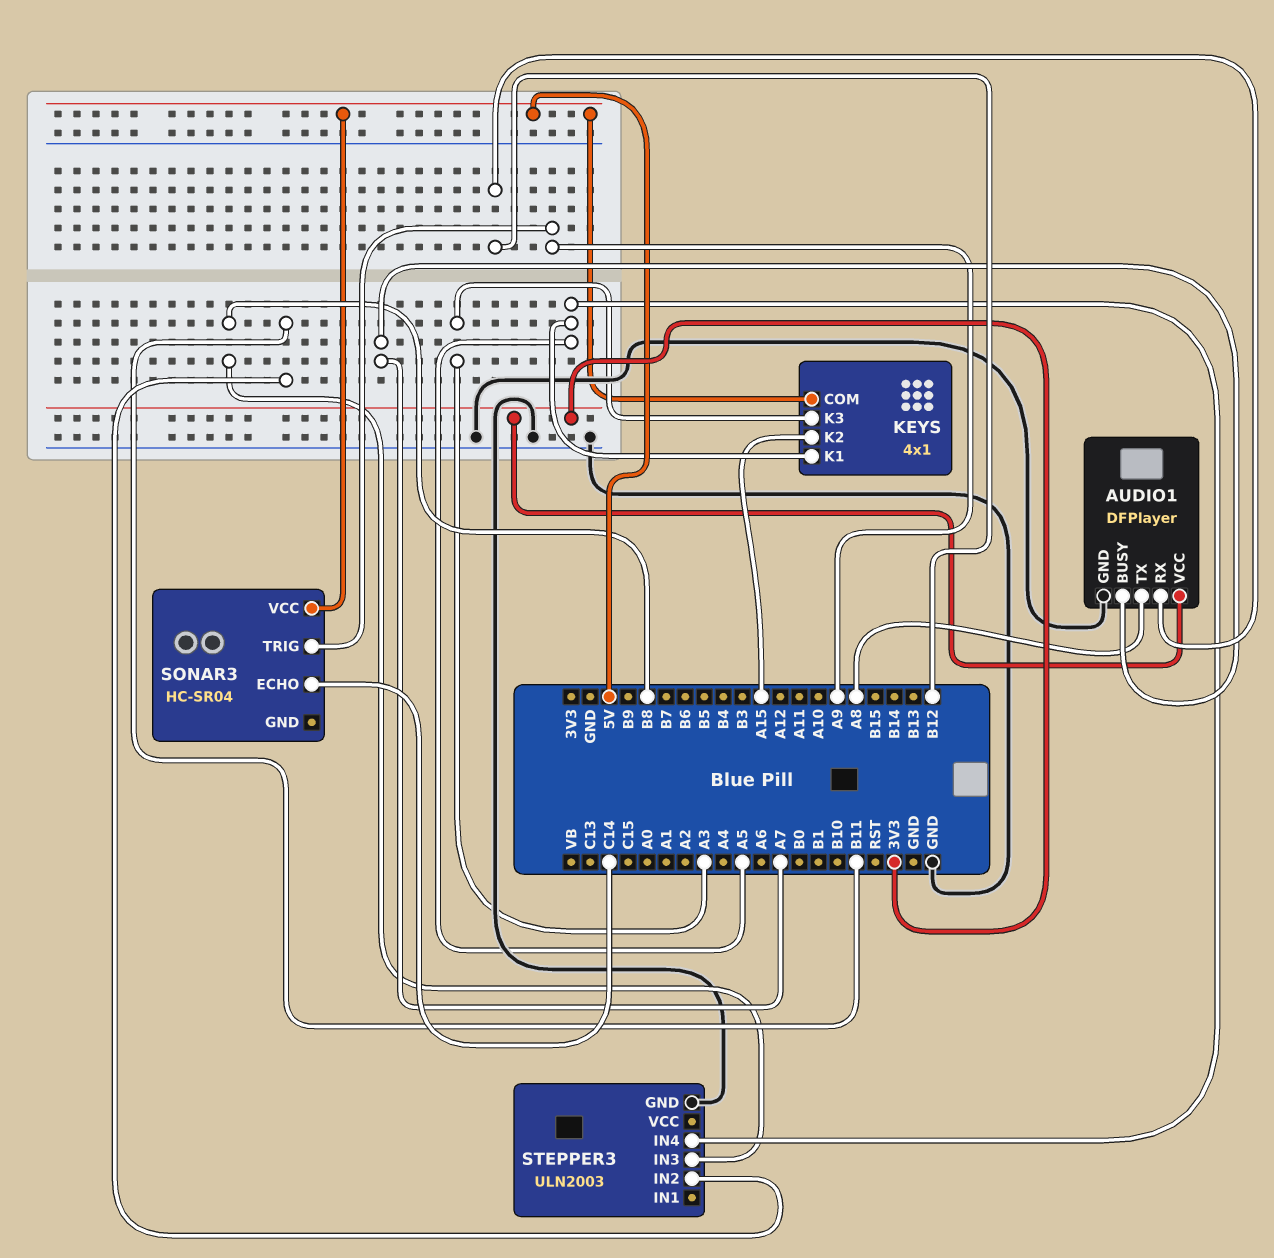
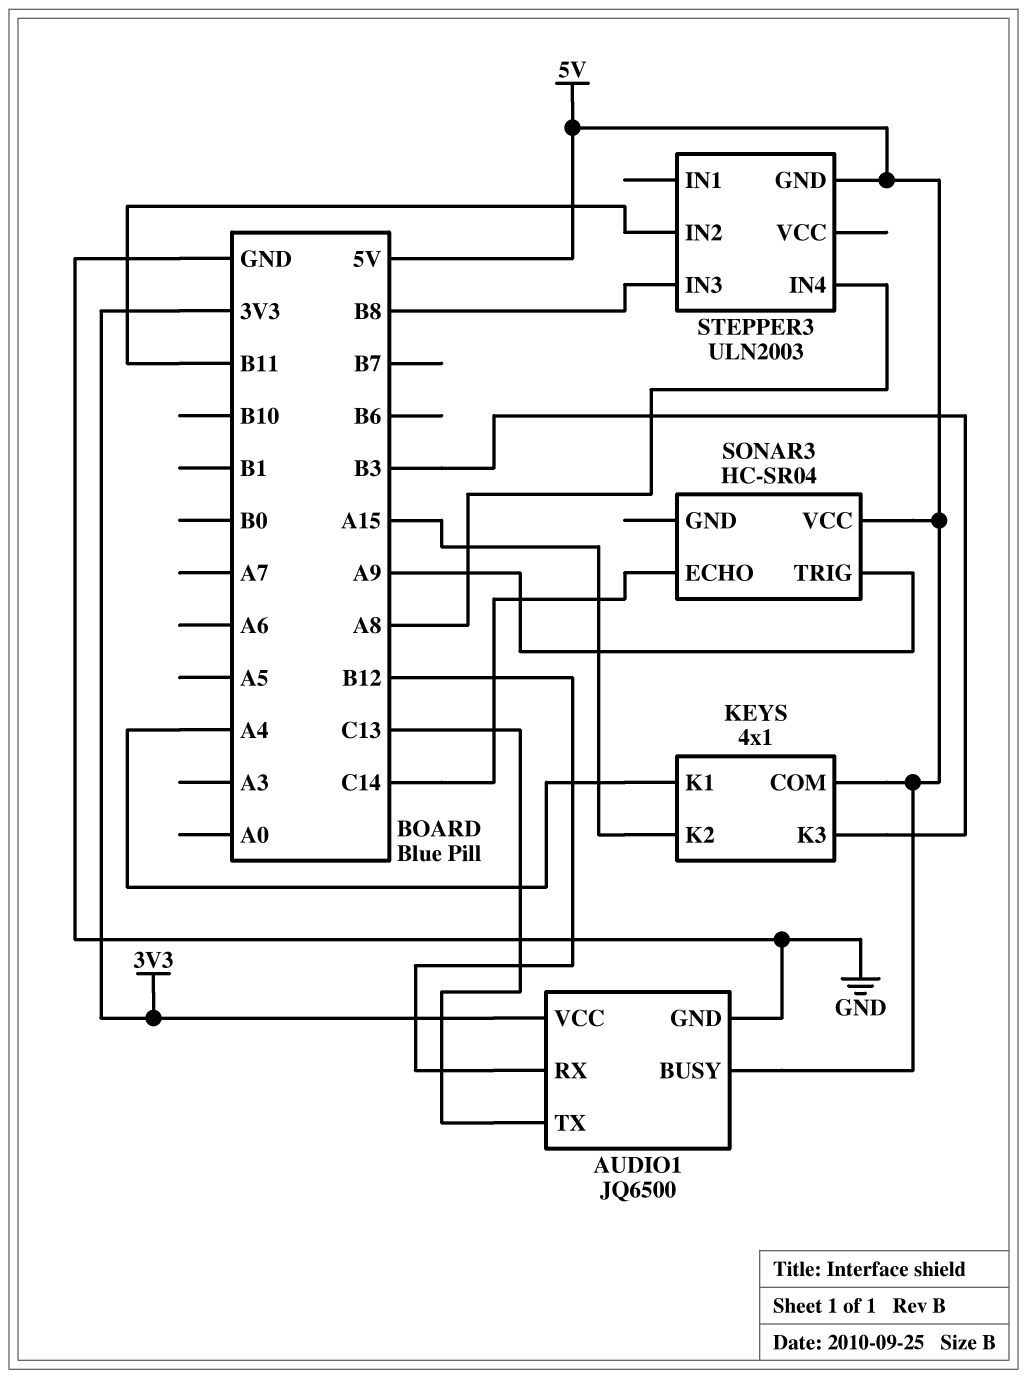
AUDIO1: DFPlayer -> JQ6500
AUDIO1 pin BUSY: A7 -> 5V
AUDIO1 pin TX: A8 -> C13
KEYS pin K1: A5 -> A4
KEYS pin K3: A3 -> B3
STEPPER3 pin GND: GND -> 5V
STEPPER3 pin IN4: A5 -> A8

